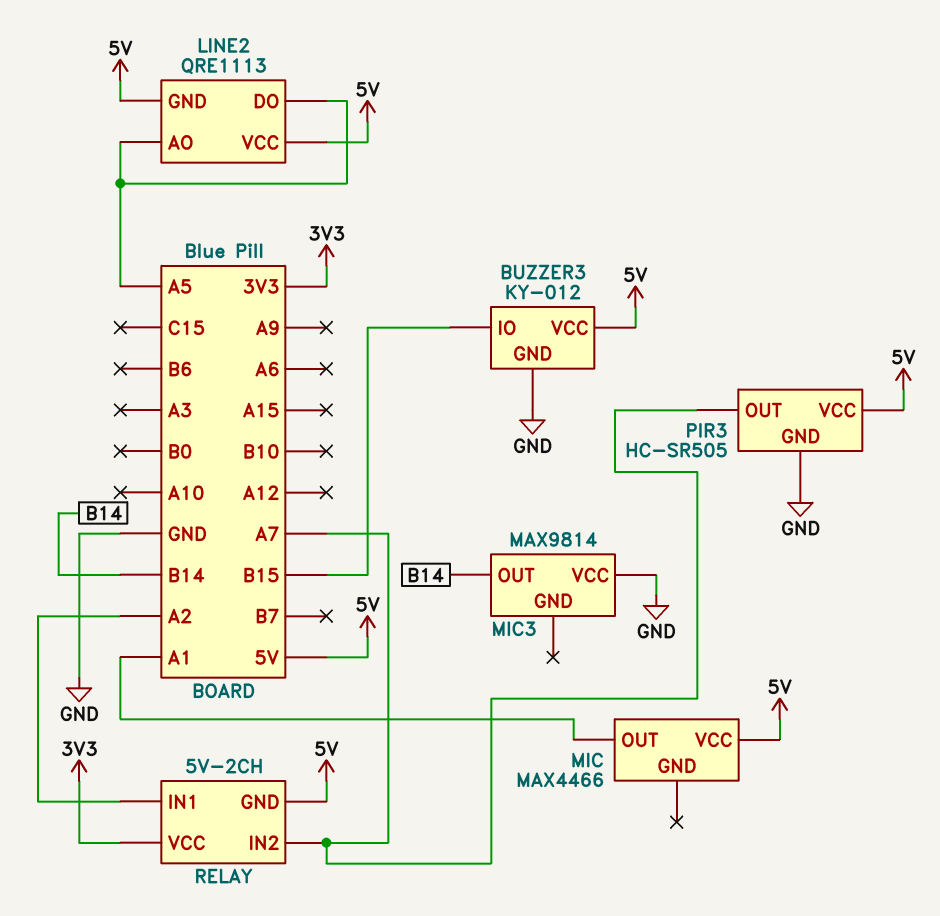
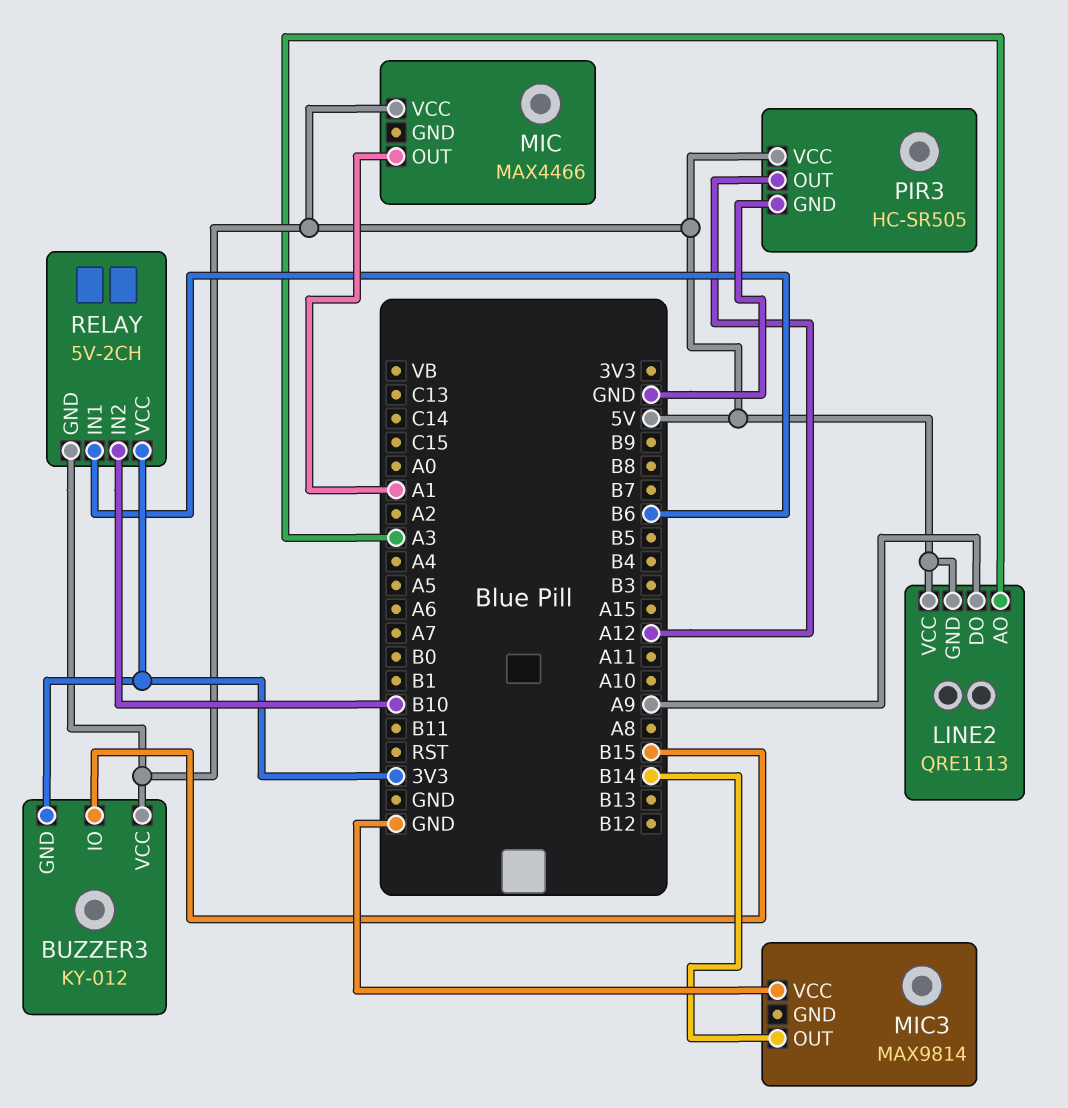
BUZZER3 pin GND: GND -> 3V3
LINE2 pin AO: A5 -> A3
LINE2 pin DO: A5 -> A9
PIR3 pin OUT: A7 -> A12
RELAY pin IN1: A2 -> B6
RELAY pin IN2: A7 -> B10

